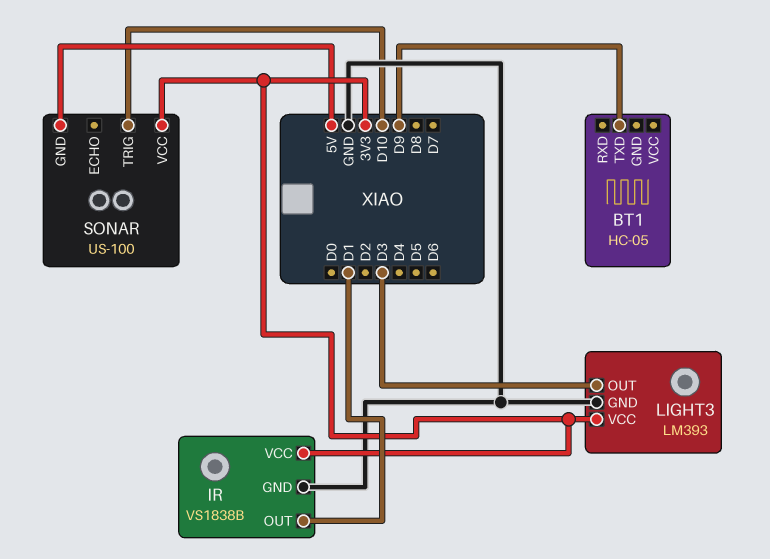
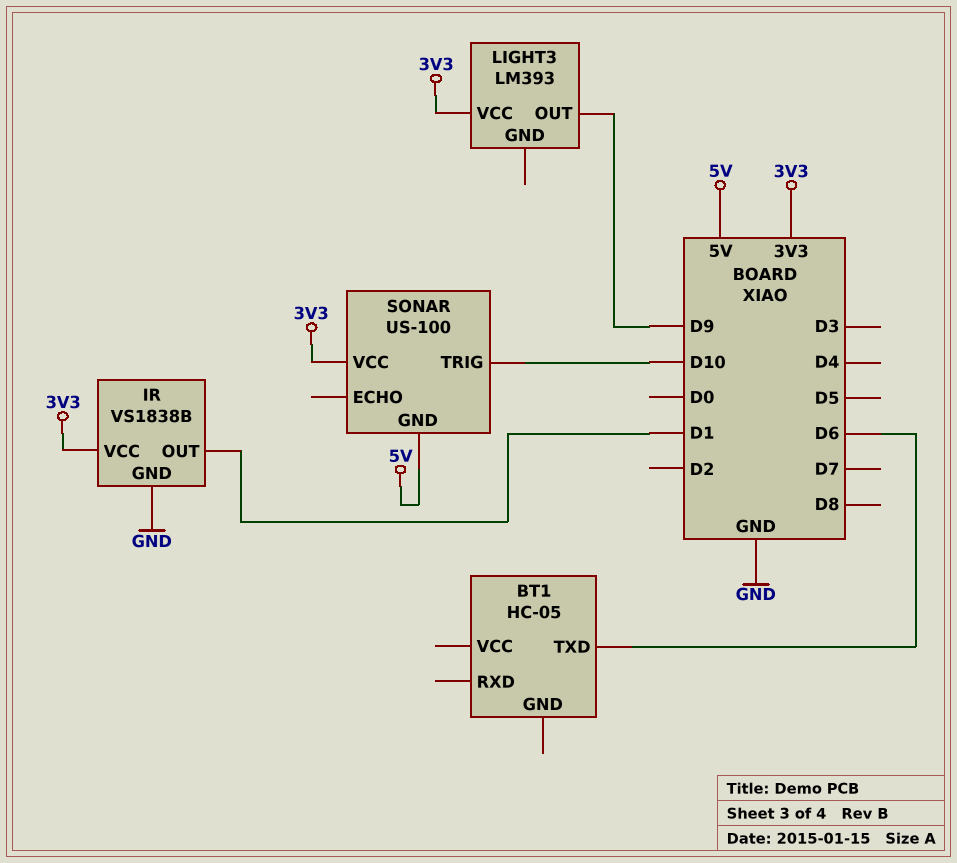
BT1 pin TXD: D9 -> D6
LIGHT3 pin GND: GND -> none
LIGHT3 pin OUT: D3 -> D9

